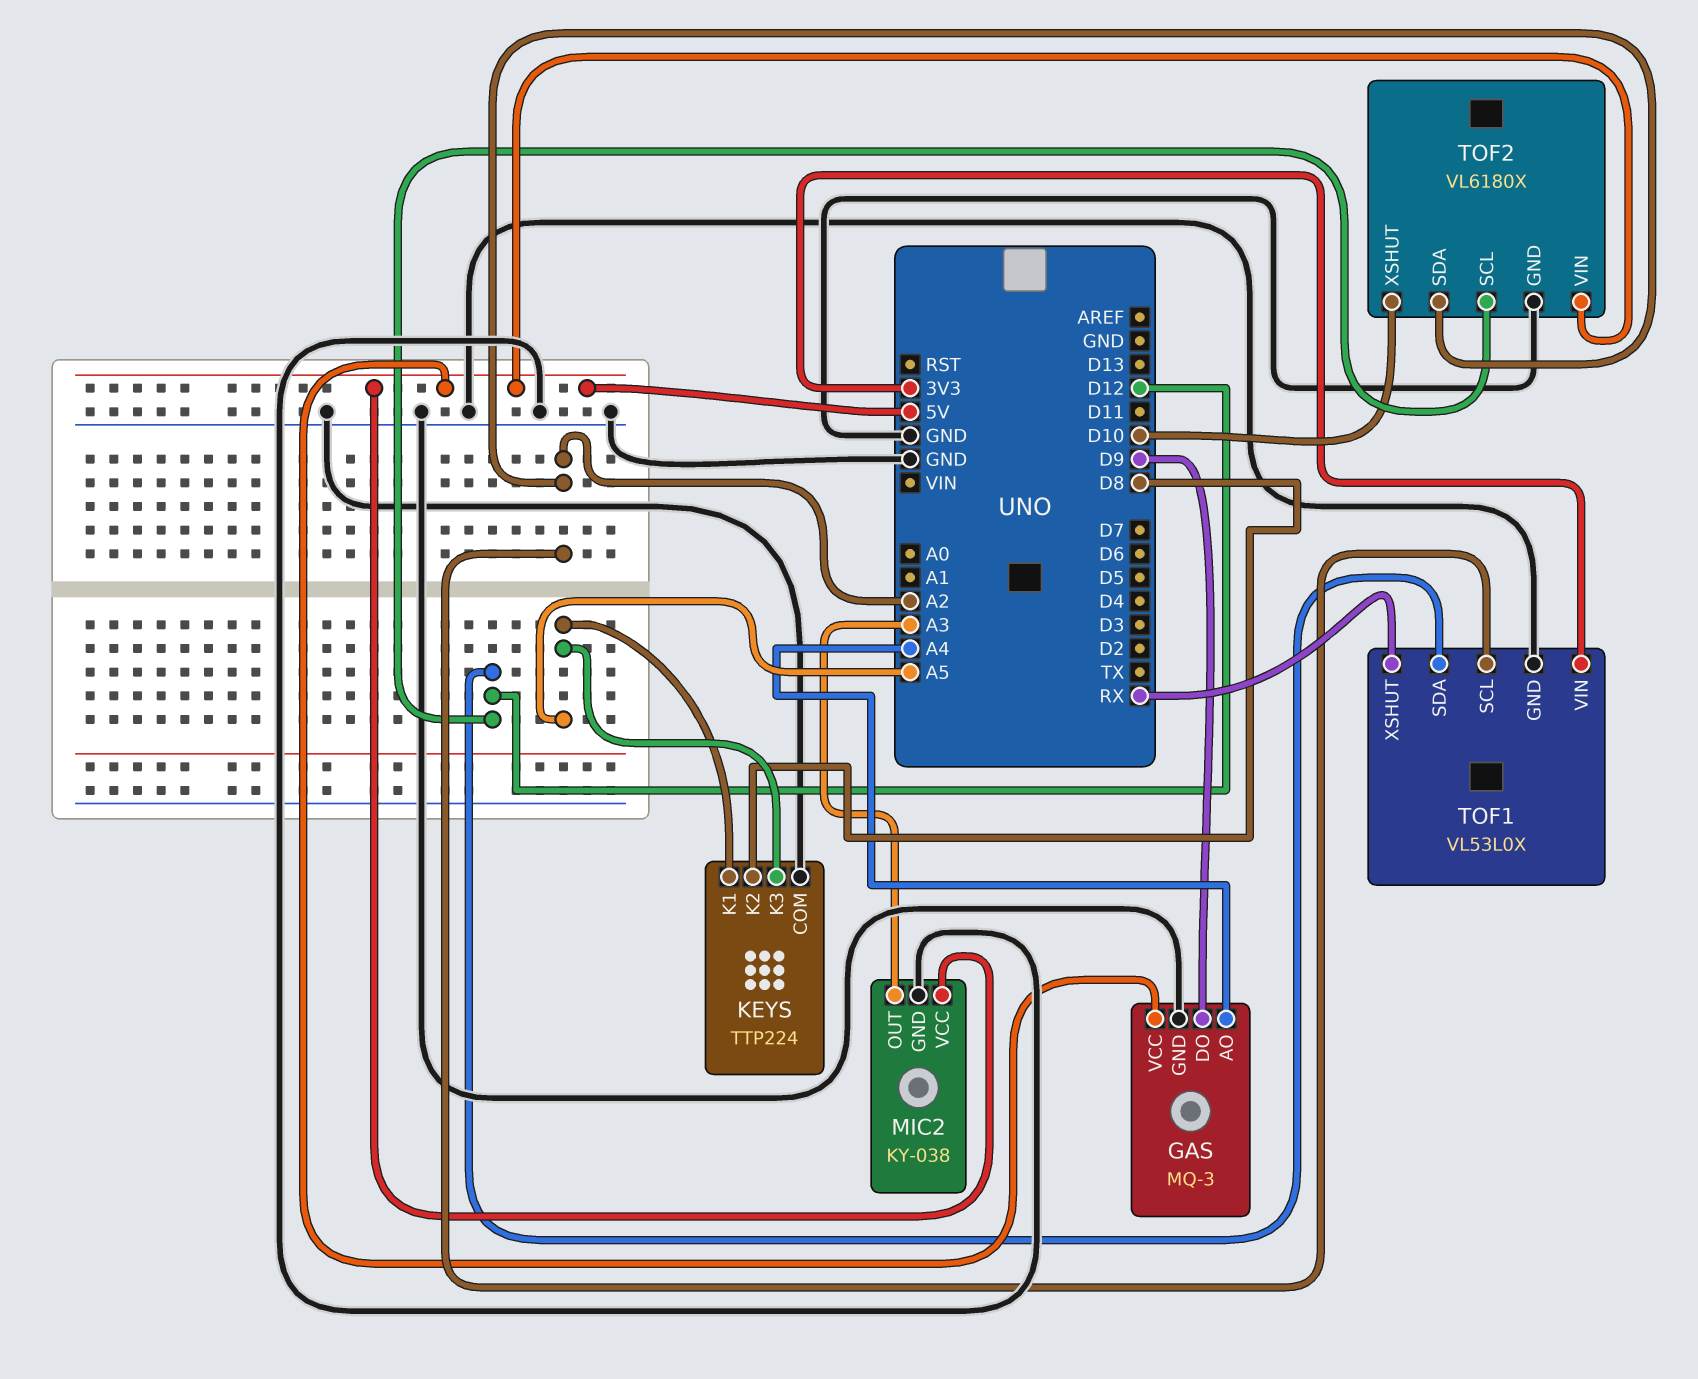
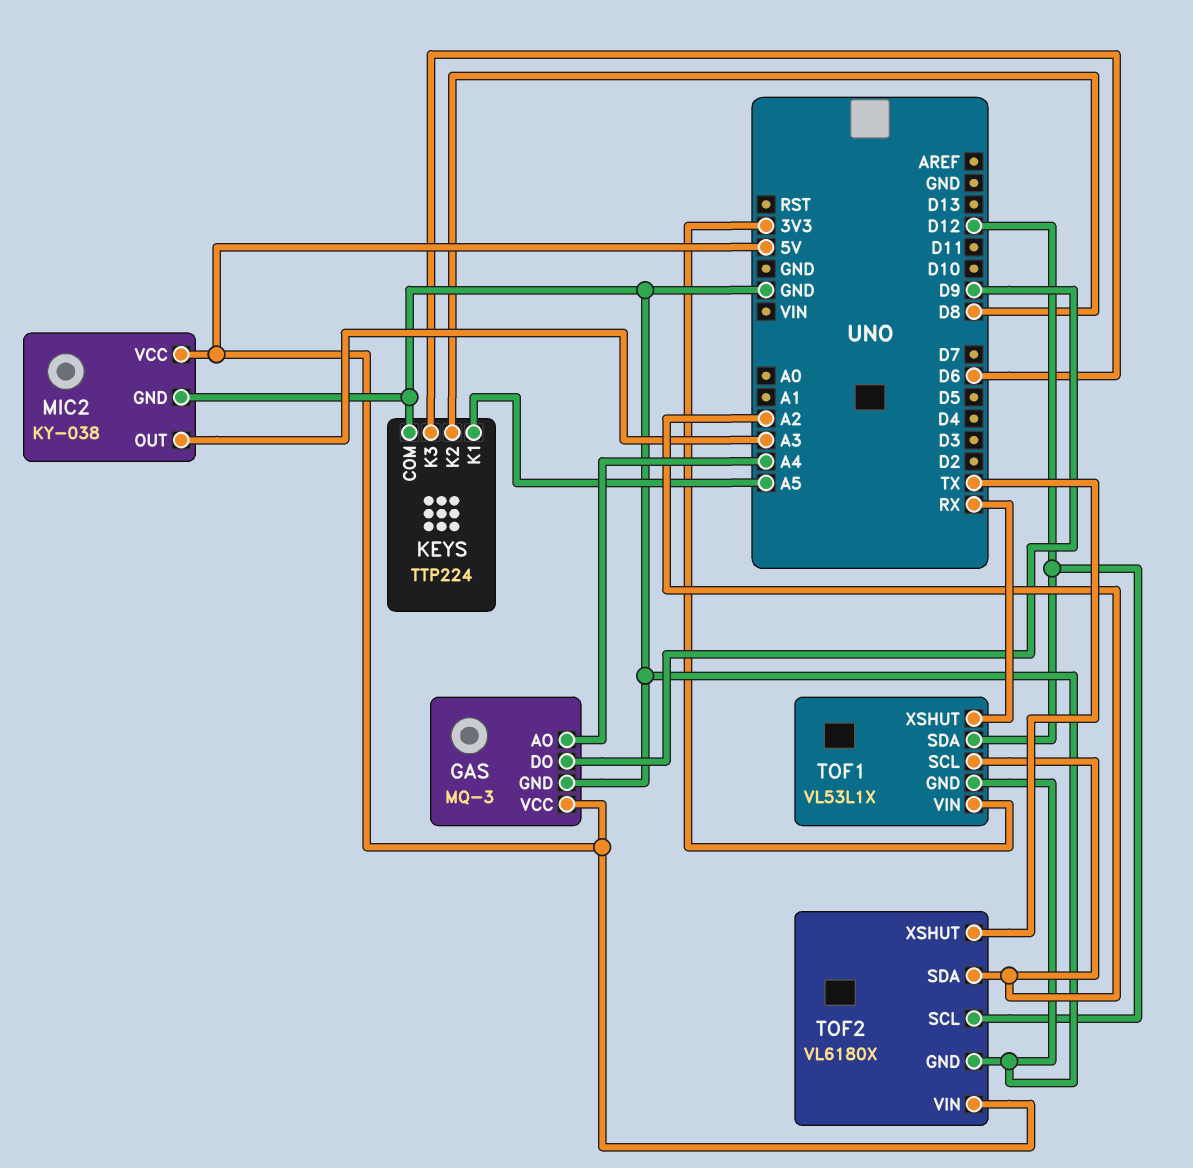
KEYS pin K3: A5 -> D6
TOF1: VL53L0X -> VL53L1X
TOF2 pin XSHUT: D10 -> TX

